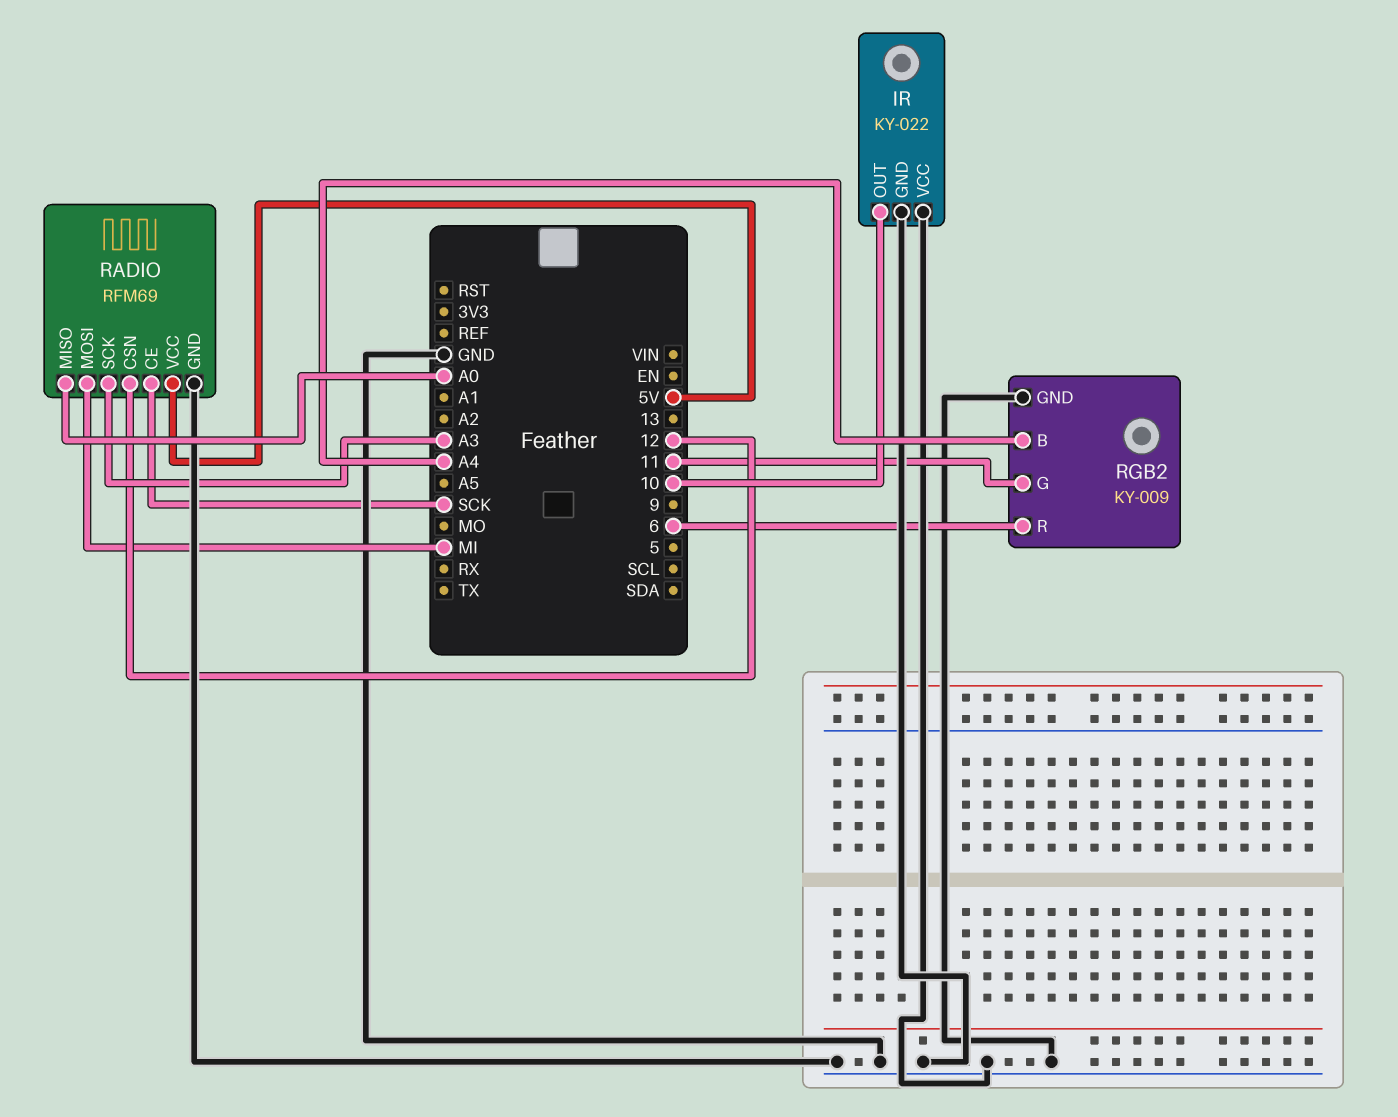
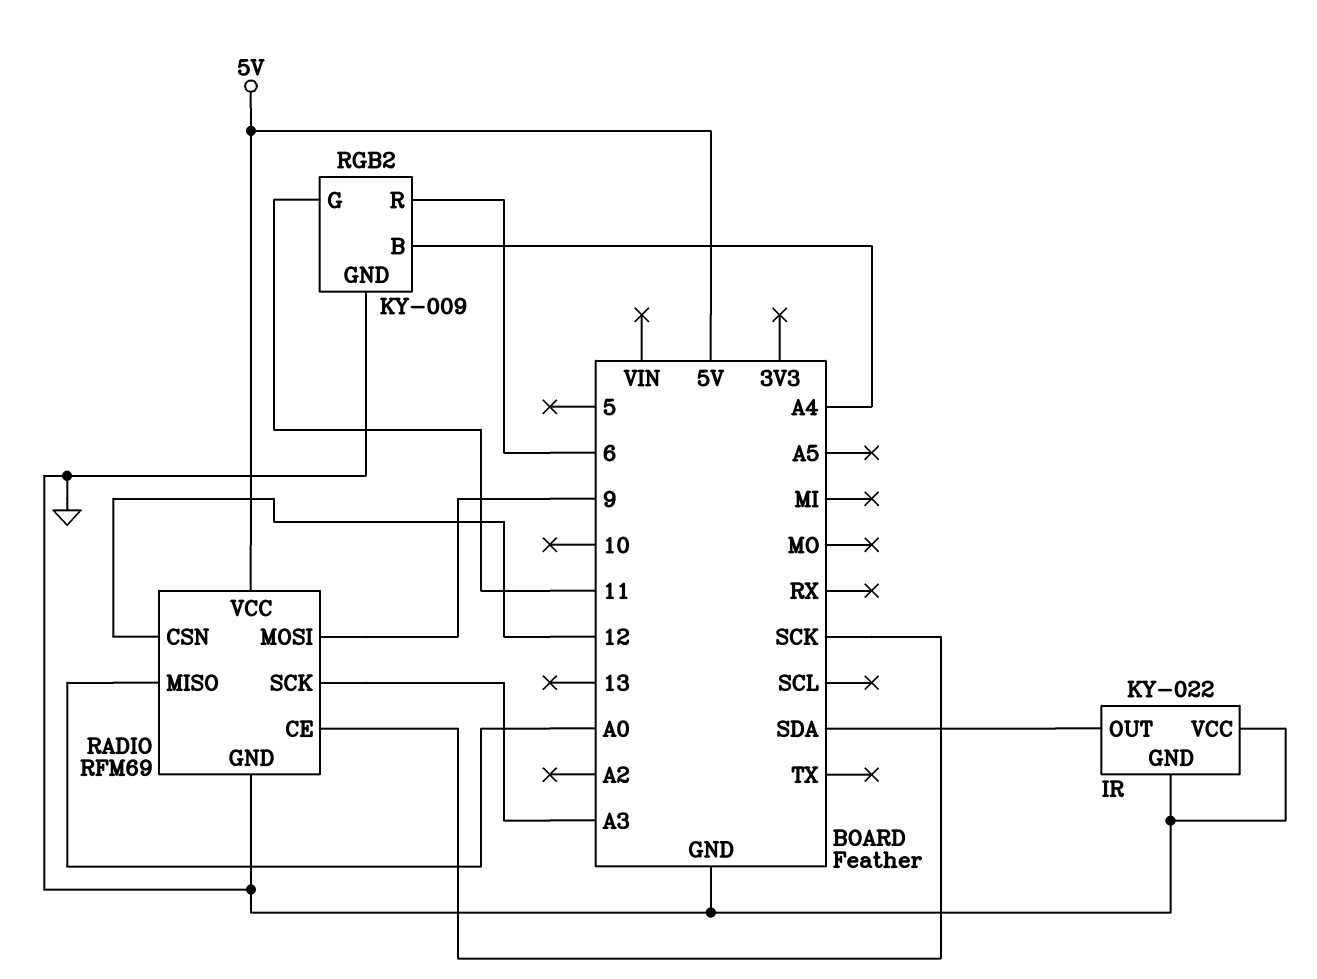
IR pin OUT: 10 -> SDA
RADIO pin MOSI: MI -> 9

